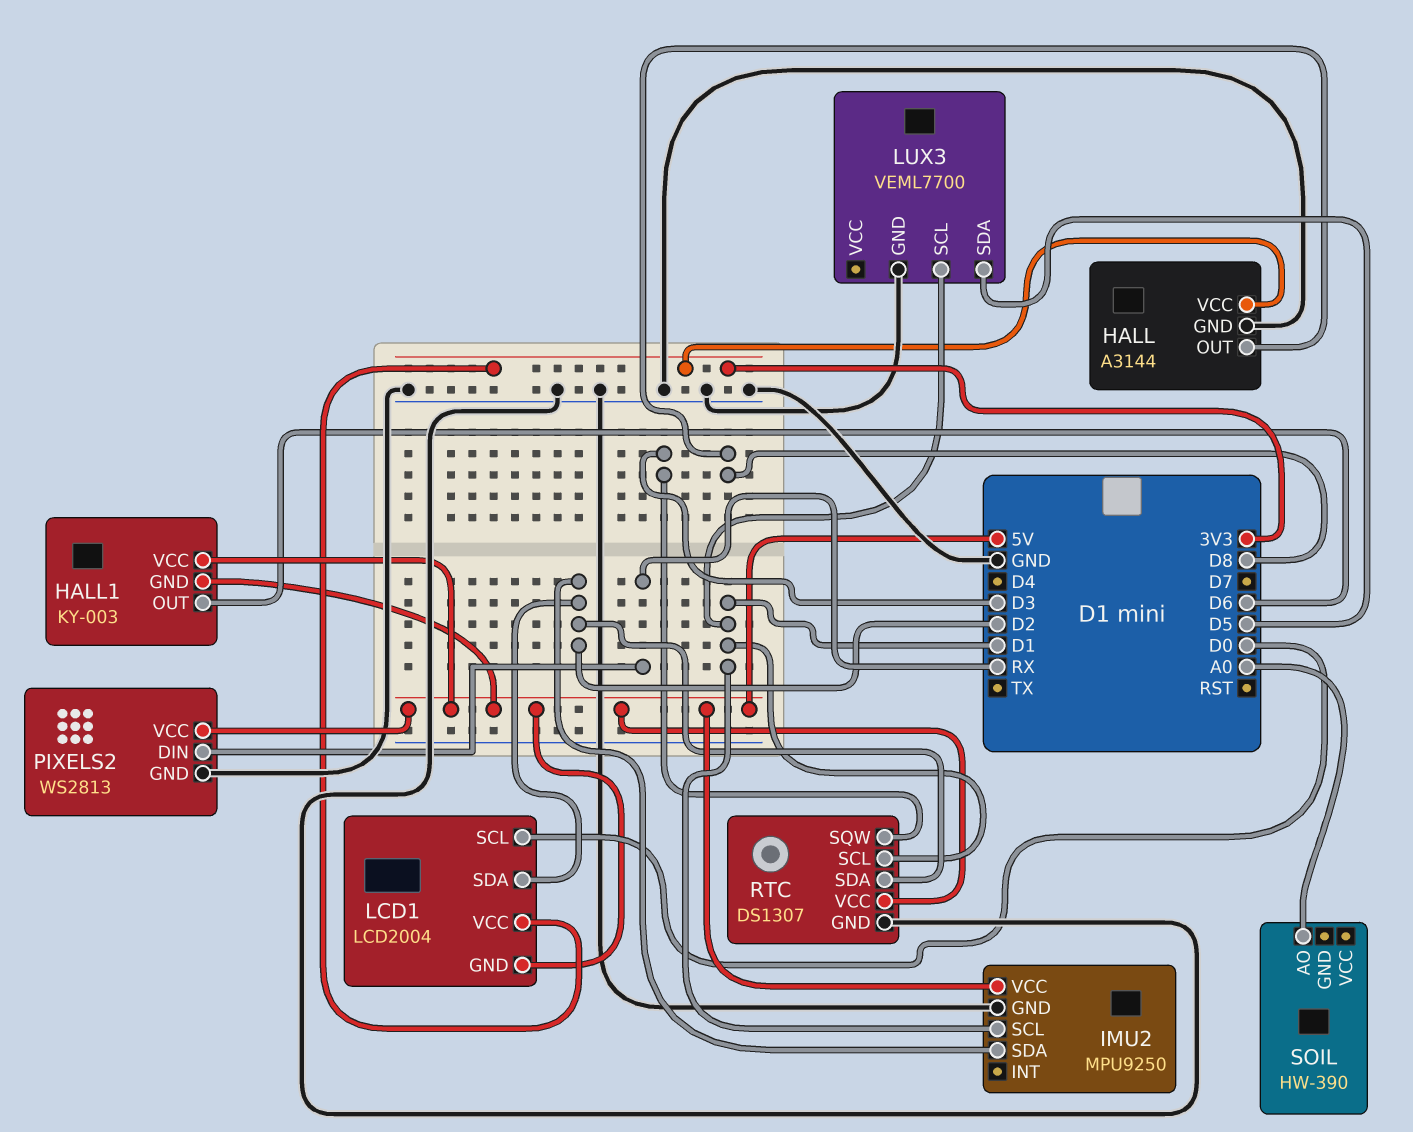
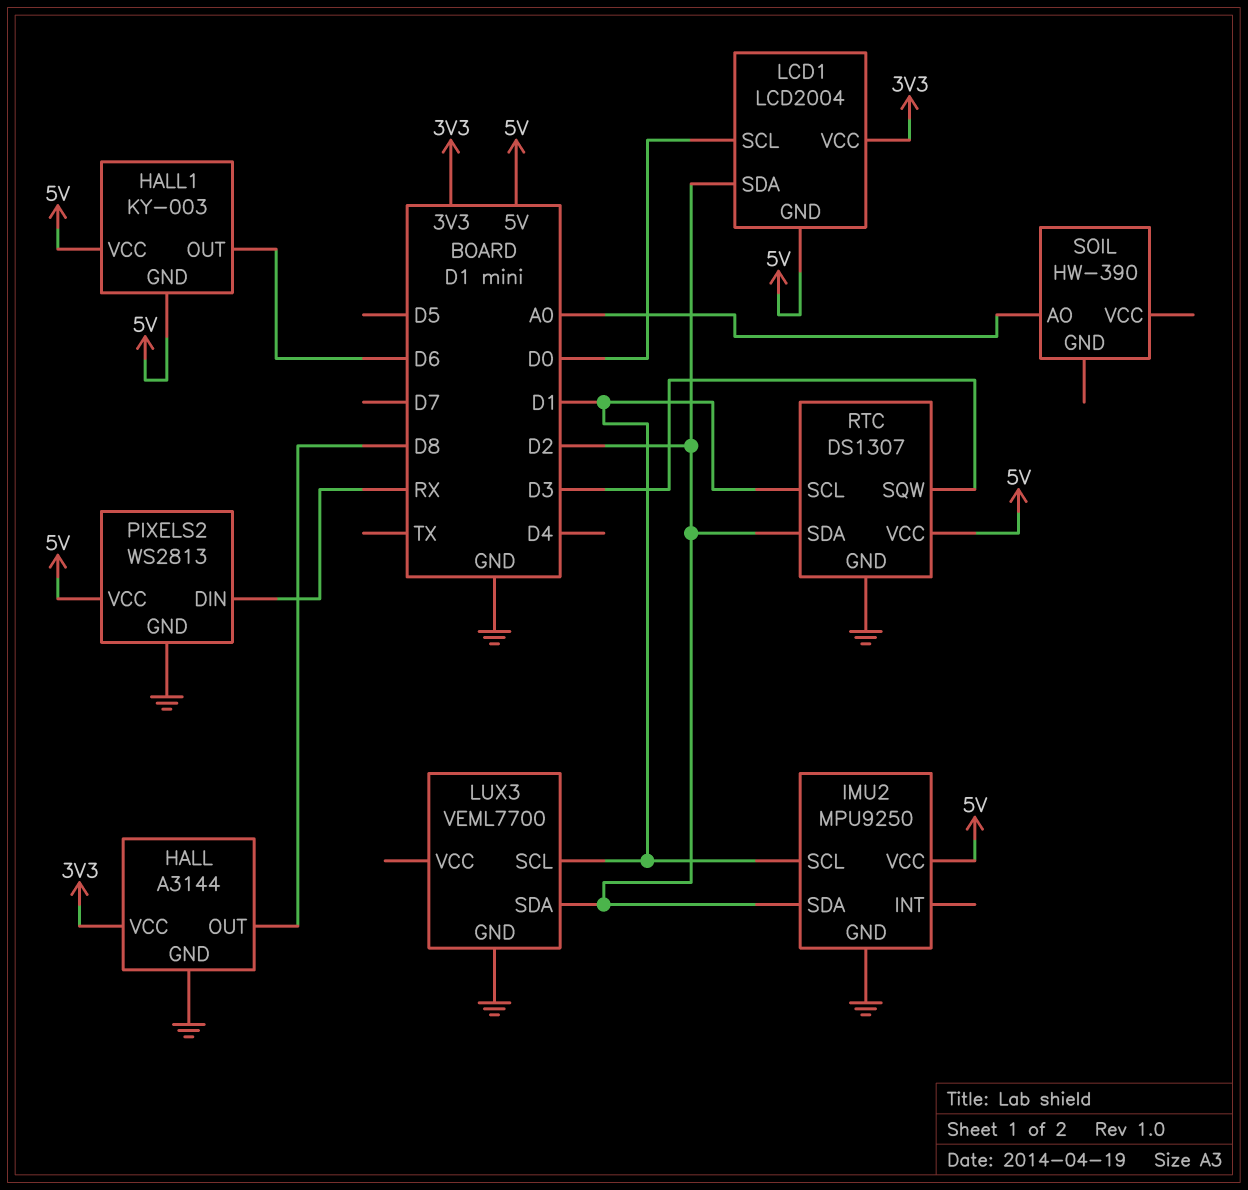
LUX3 pin SDA: D5 -> D2

